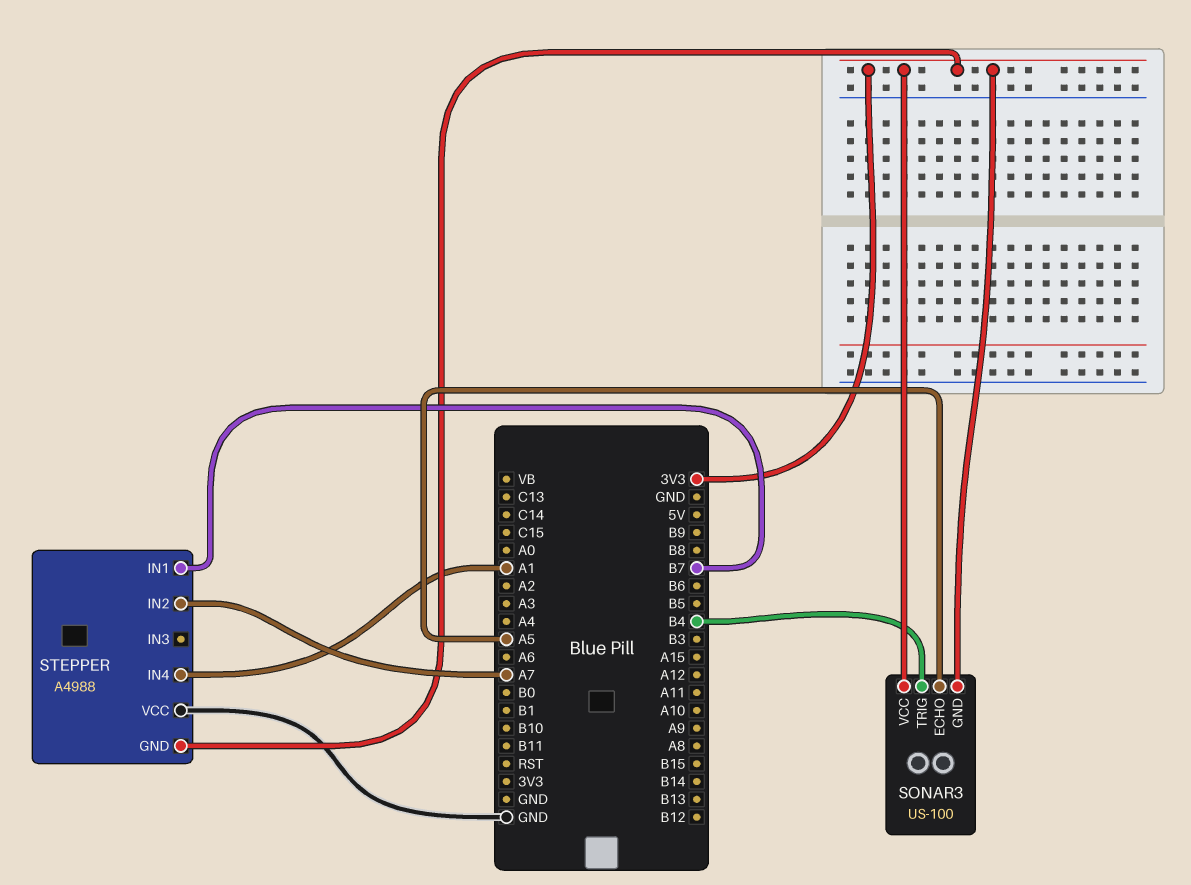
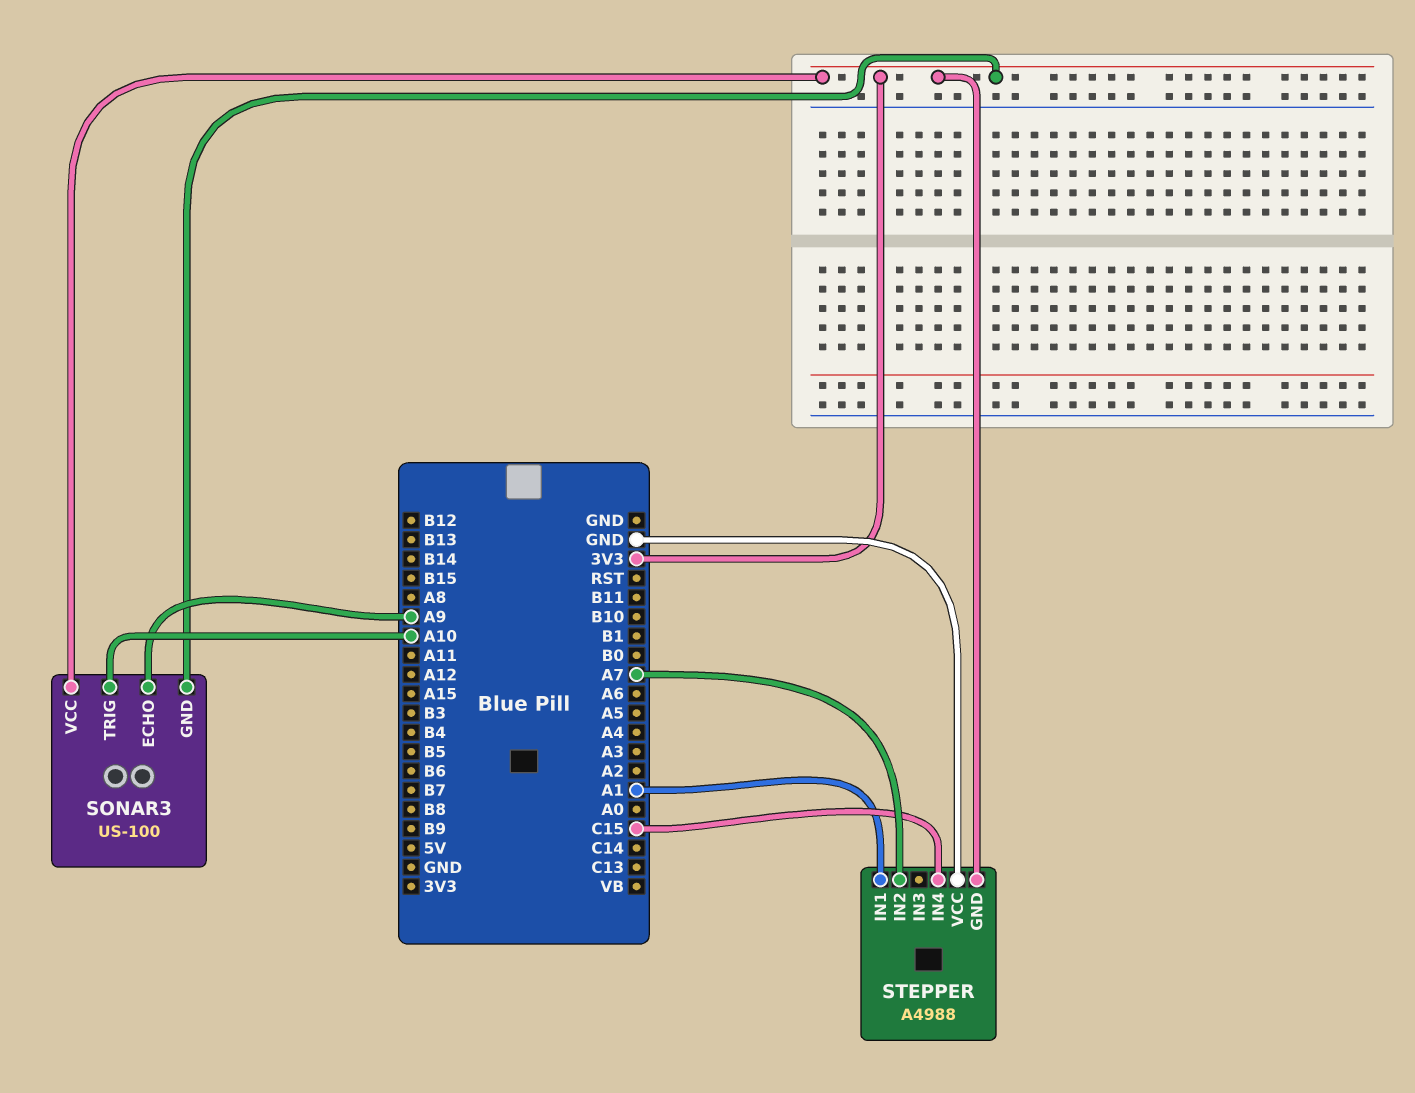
SONAR3 pin ECHO: A5 -> A9
SONAR3 pin TRIG: B4 -> A10
STEPPER pin IN1: B7 -> A1
STEPPER pin IN4: A1 -> C15

